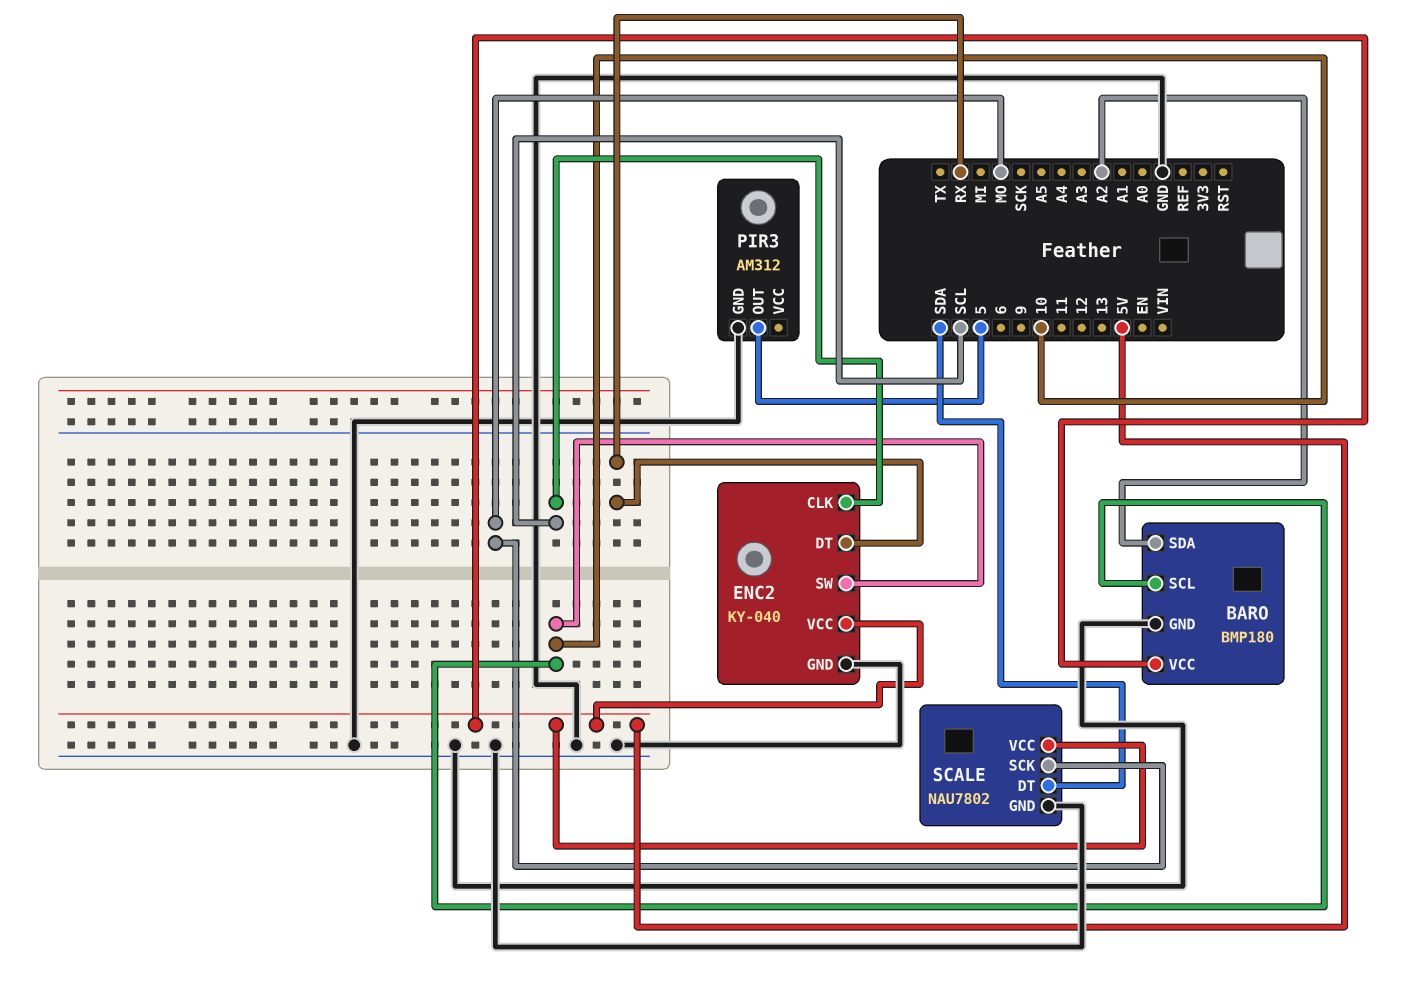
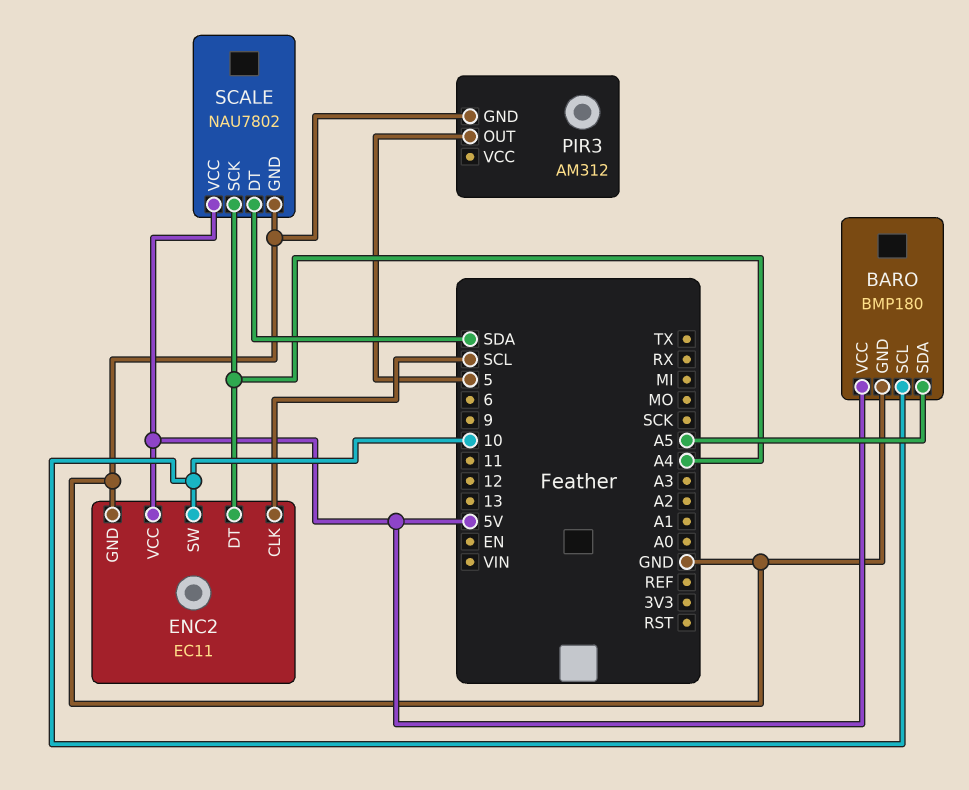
BARO pin SDA: A2 -> A5
ENC2: KY-040 -> EC11
ENC2 pin DT: RX -> A4
SCALE pin SCK: MO -> A4

